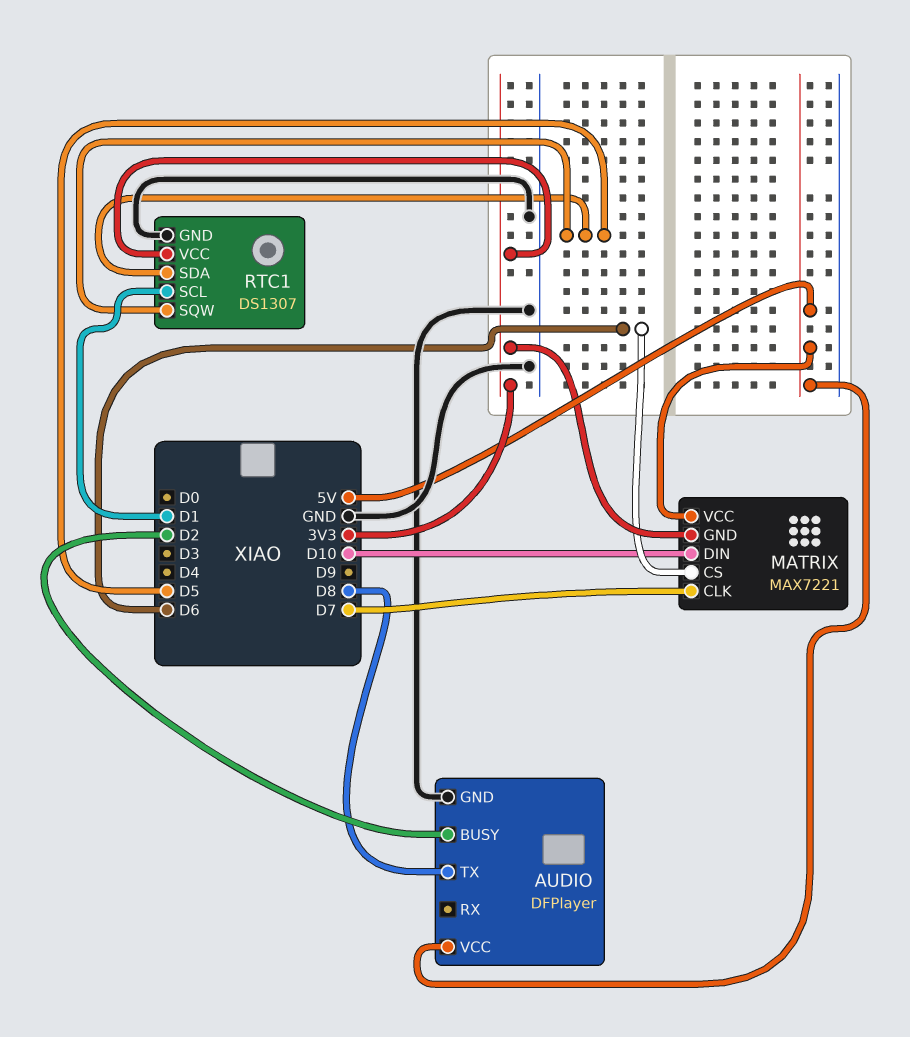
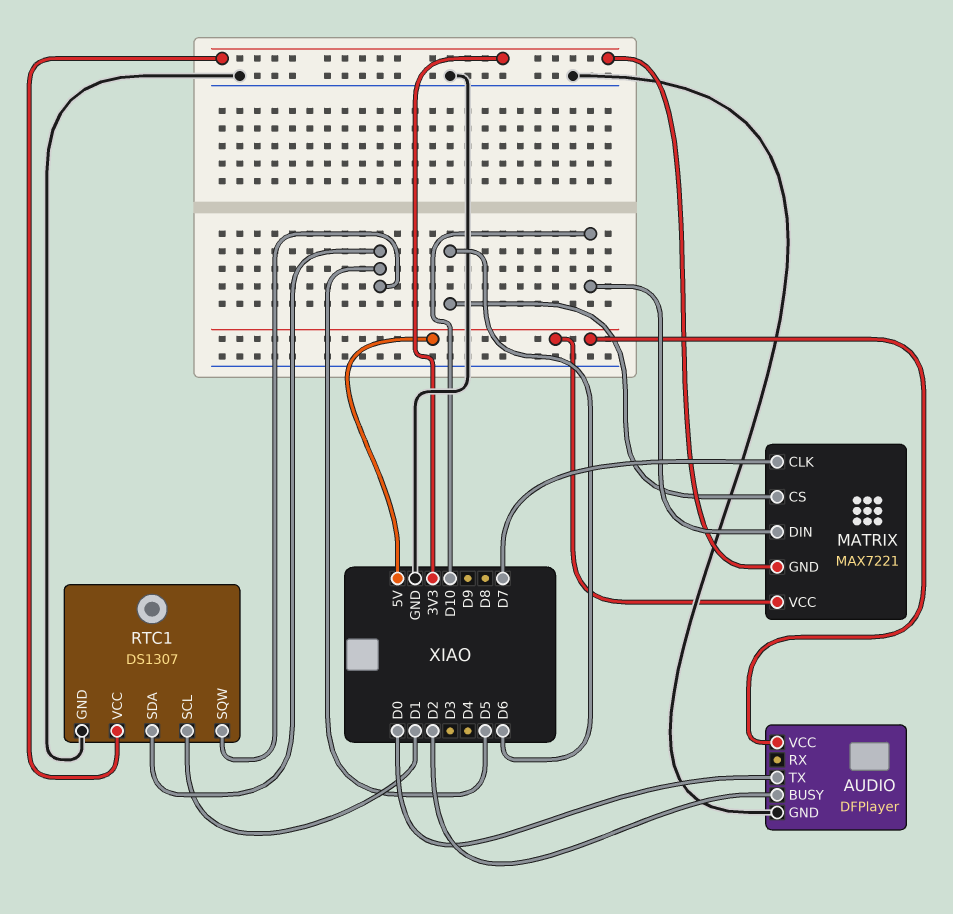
AUDIO pin TX: D8 -> D0

